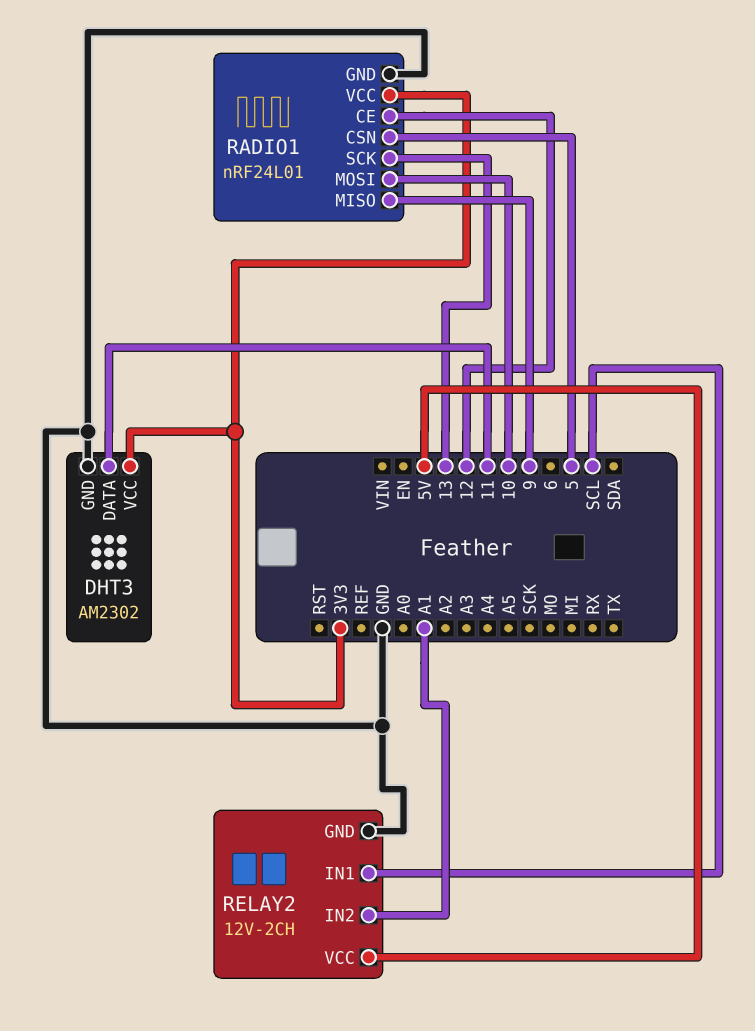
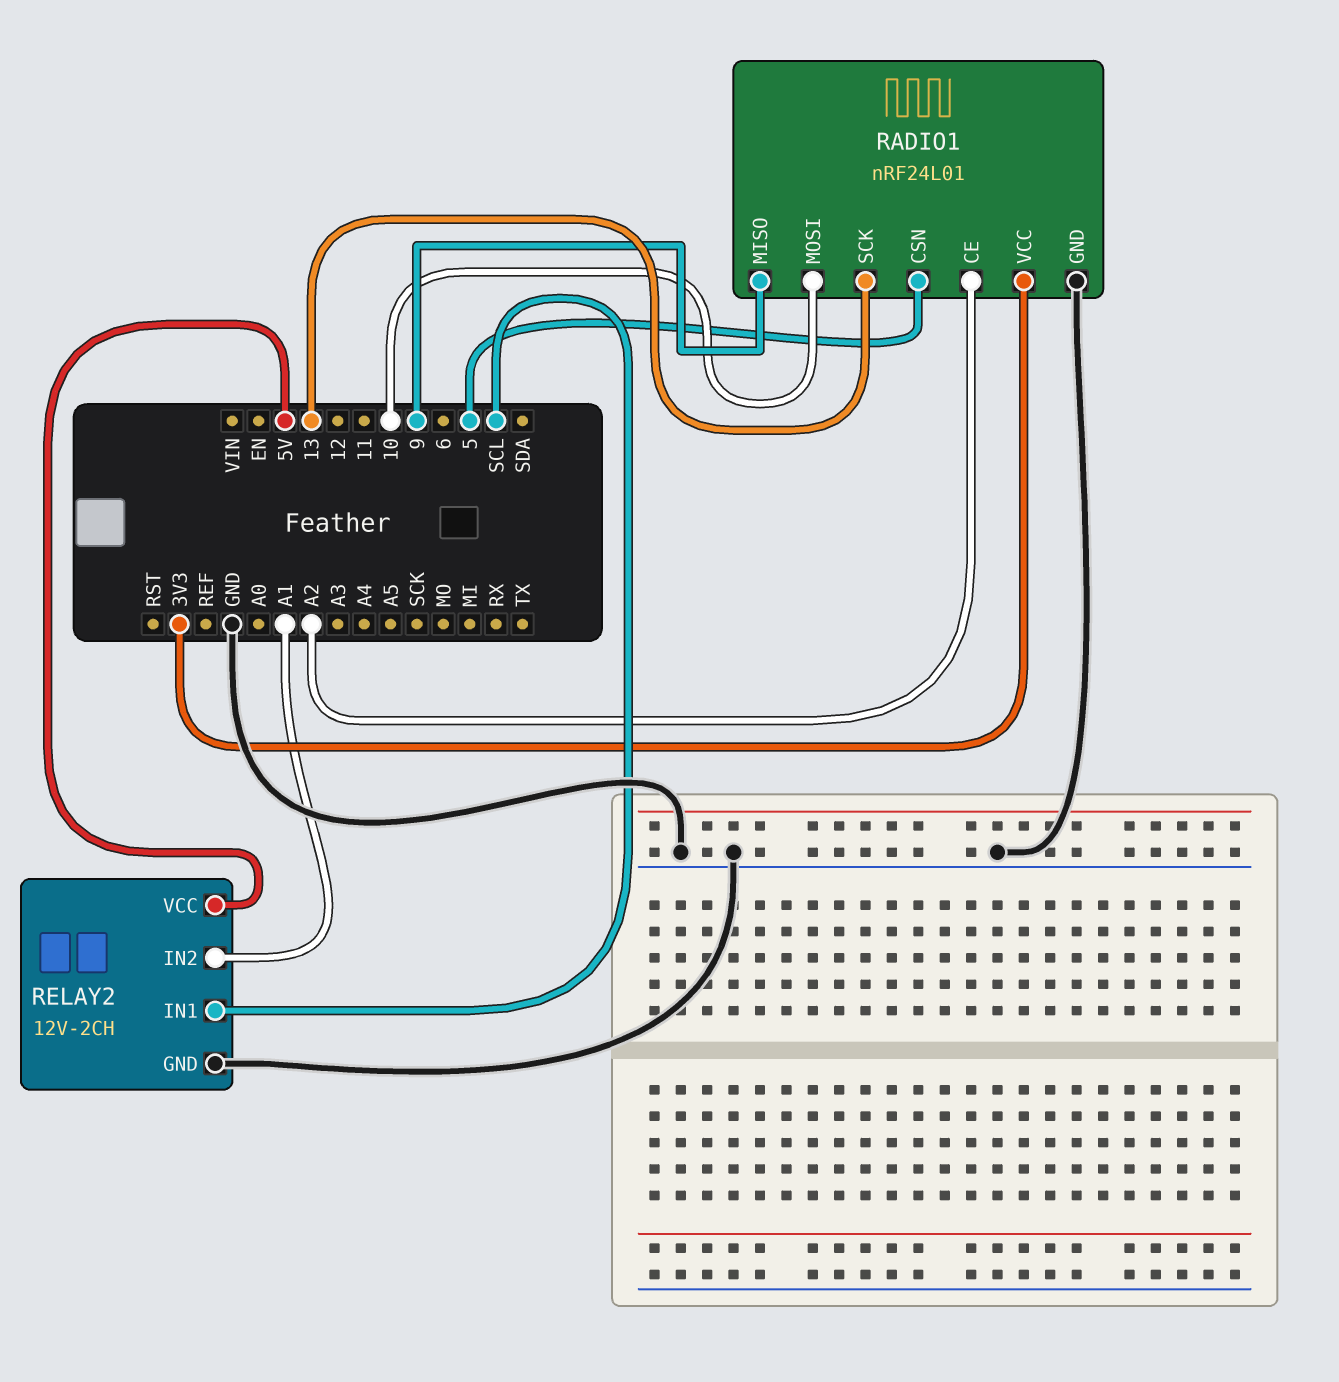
DHT3: AM2302 -> none
DHT3 pin DATA: 11 -> none
DHT3 pin GND: GND -> none
DHT3 pin VCC: 3V3 -> none
RADIO1 pin CE: 12 -> A2

